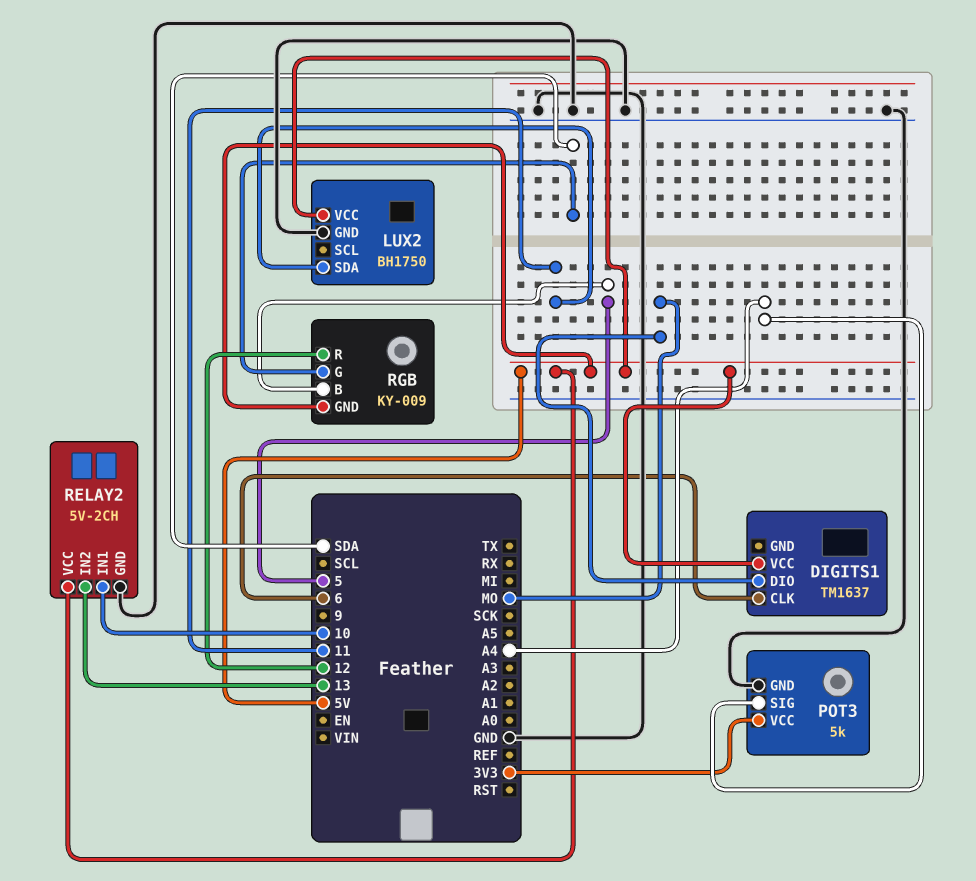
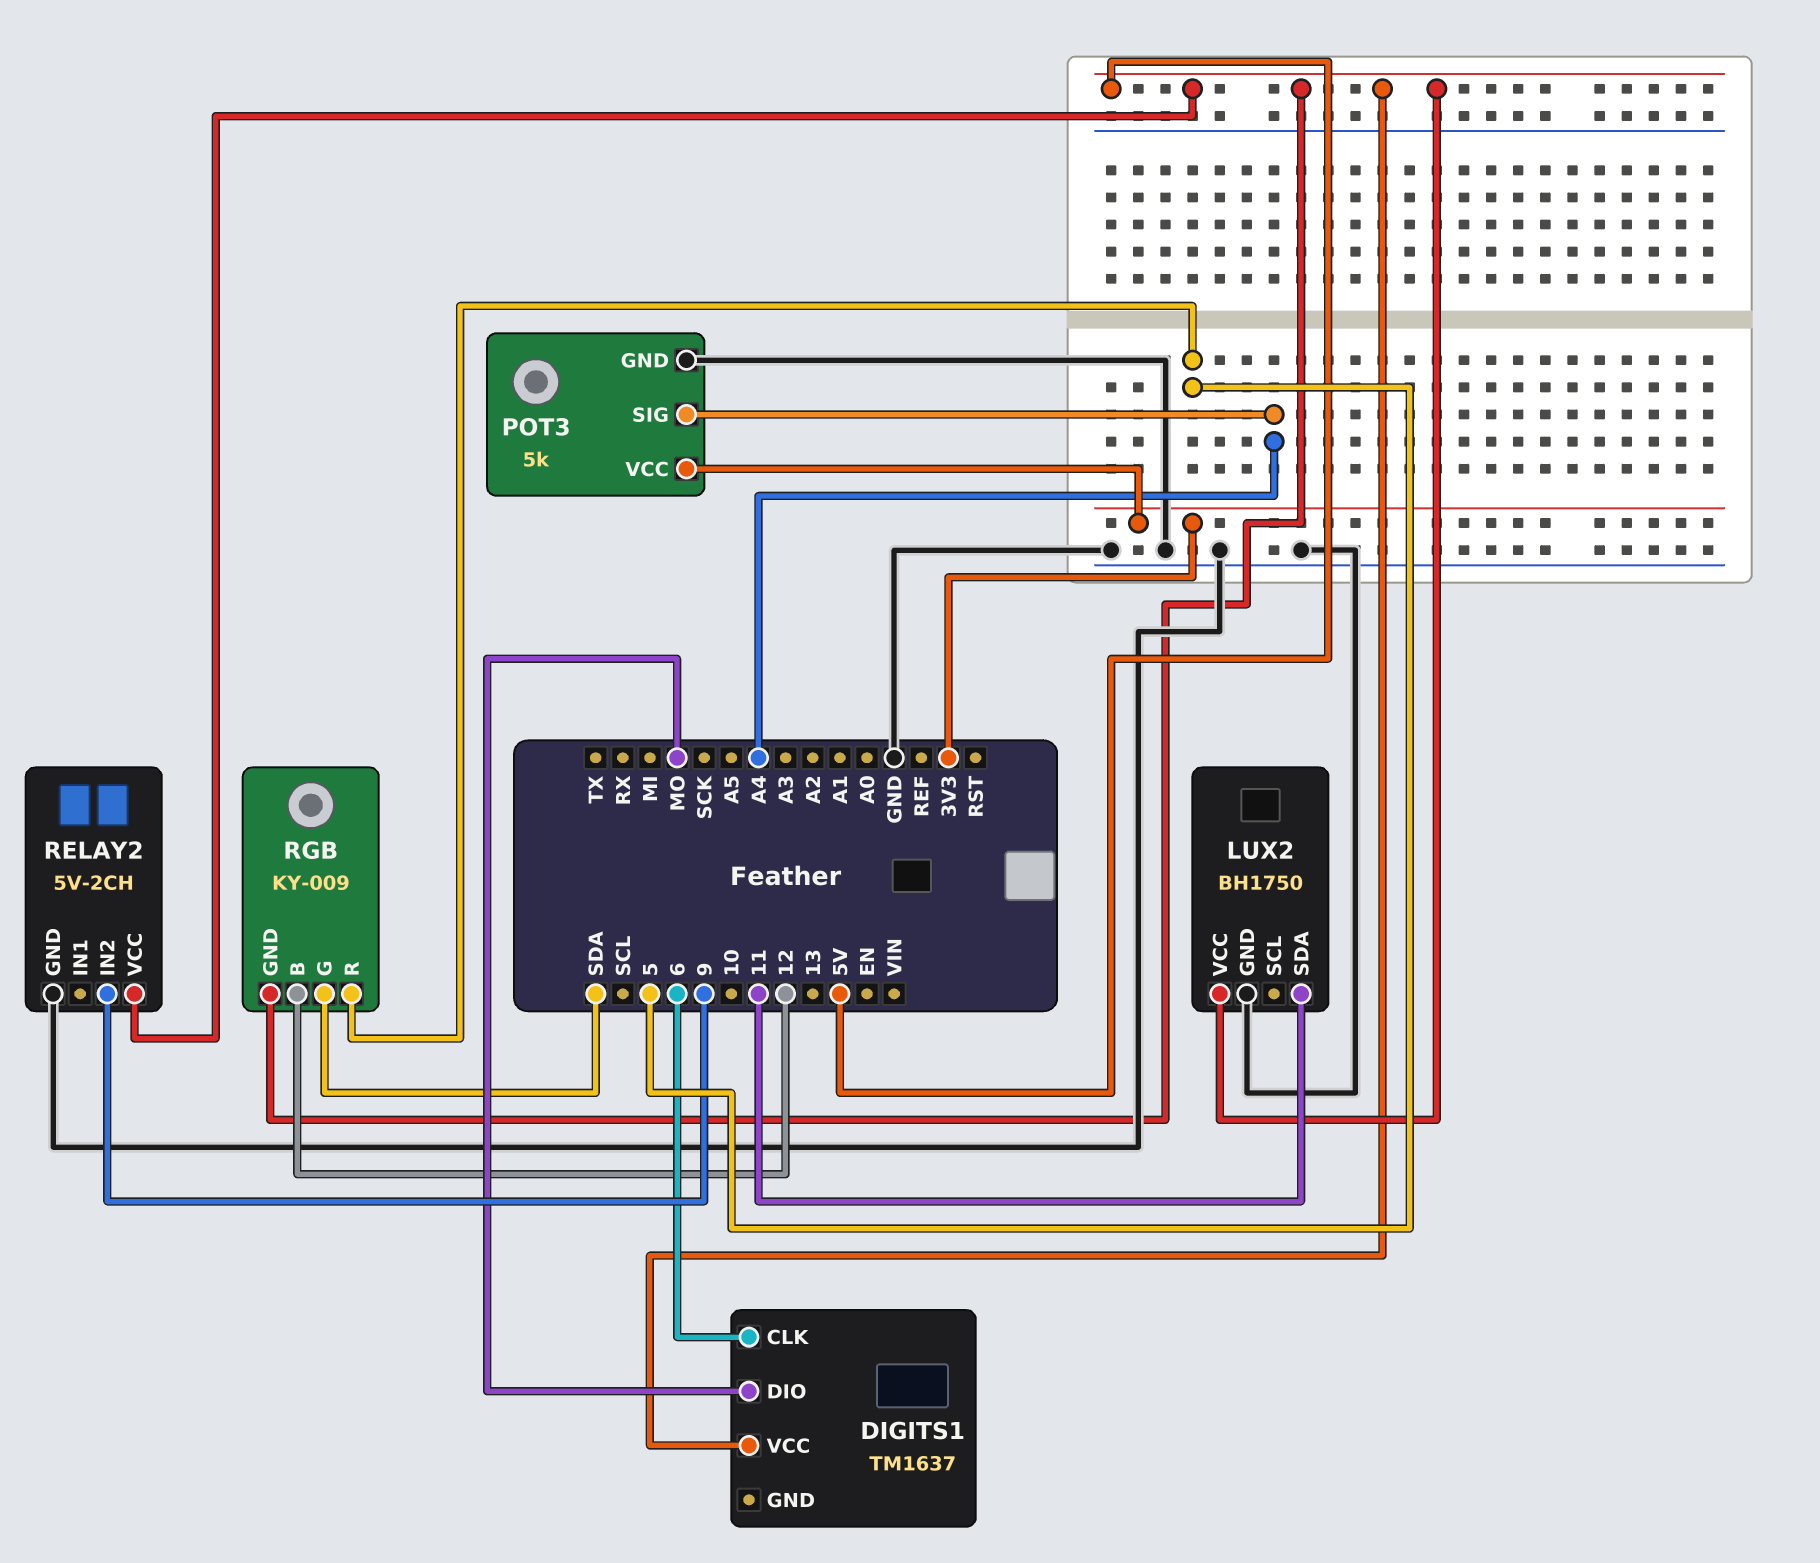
RELAY2 pin IN1: 10 -> none
RELAY2 pin IN2: 13 -> 9
RGB pin B: 5 -> 12
RGB pin R: 12 -> 5

